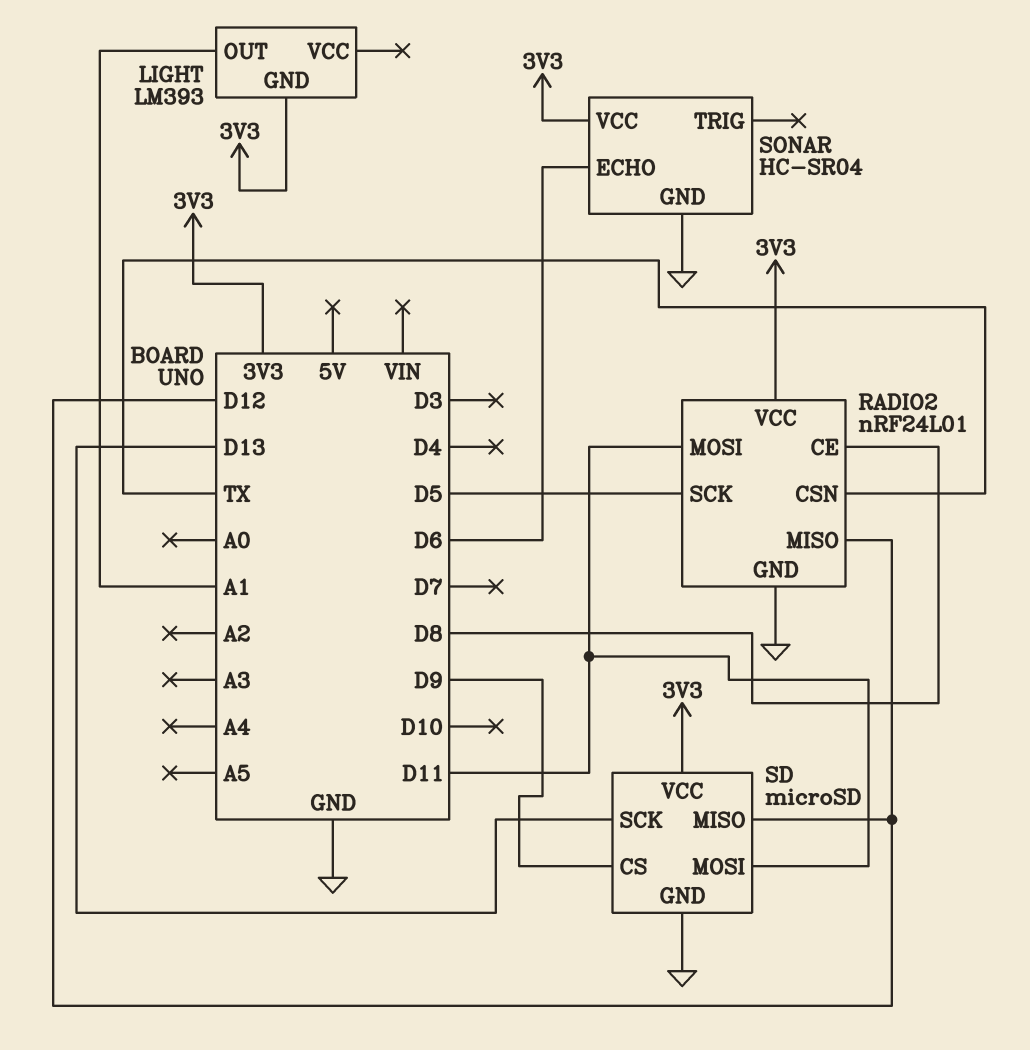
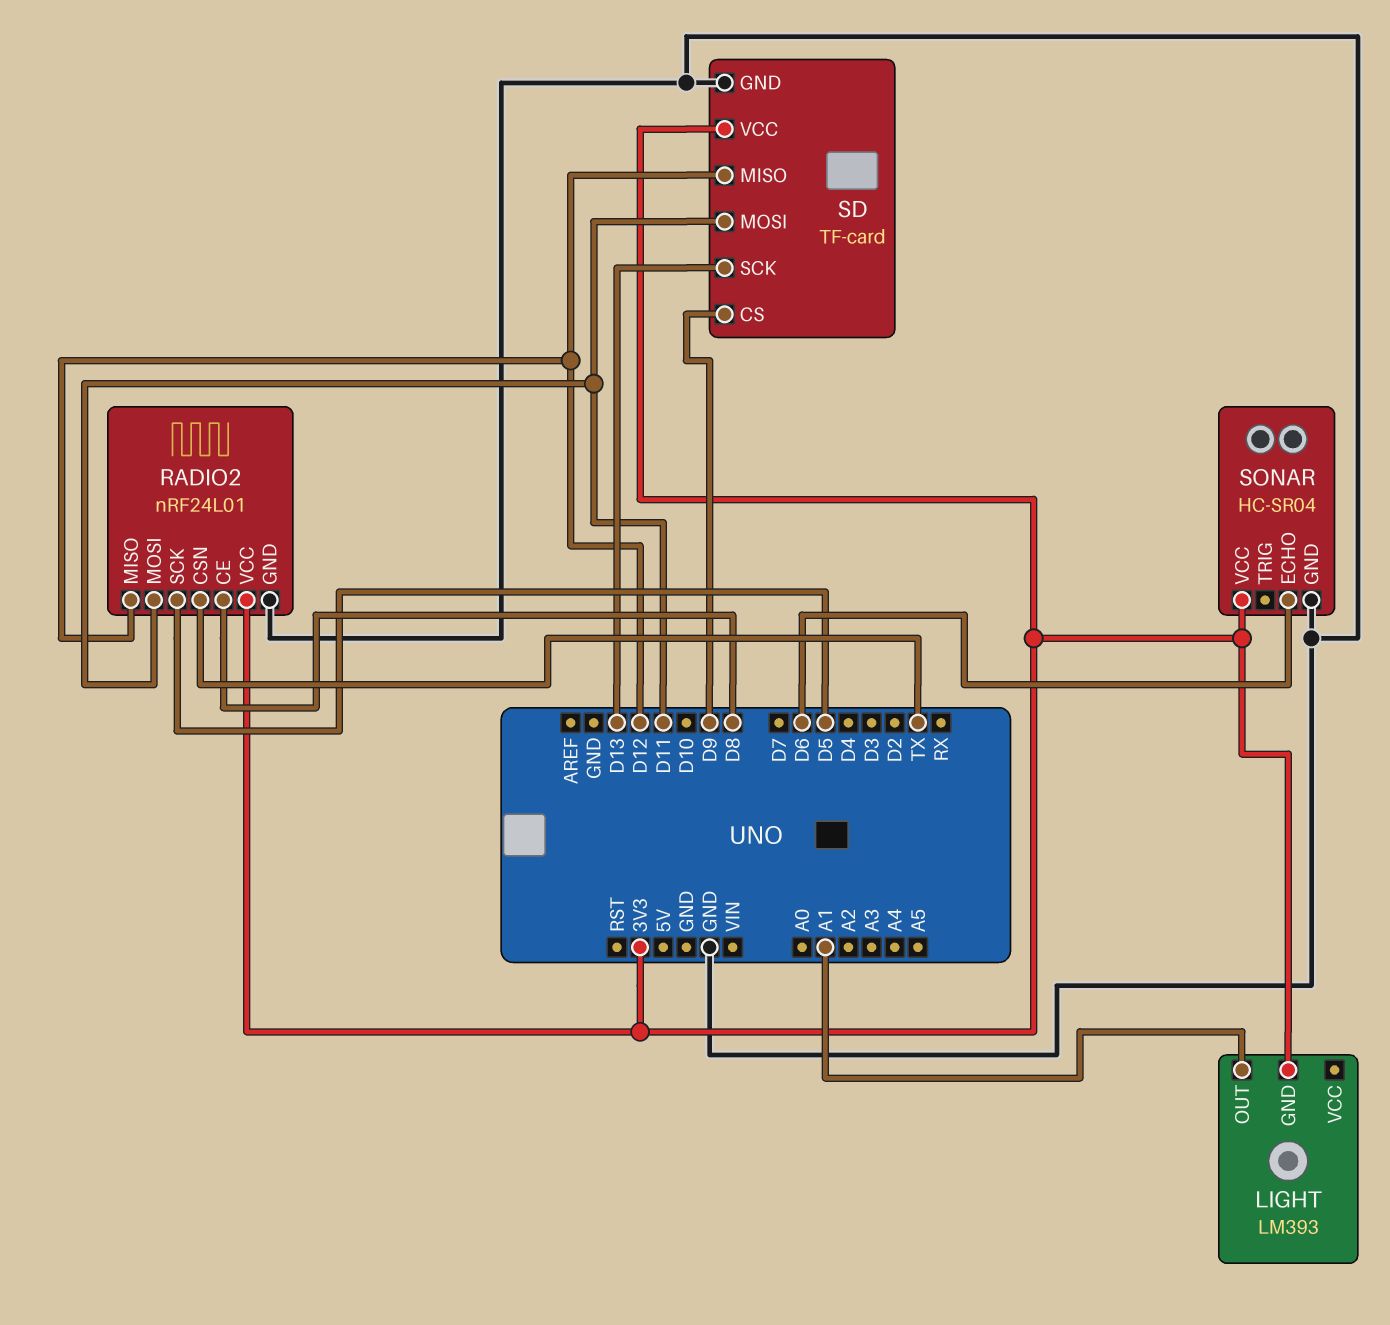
SD: microSD -> TF-card

